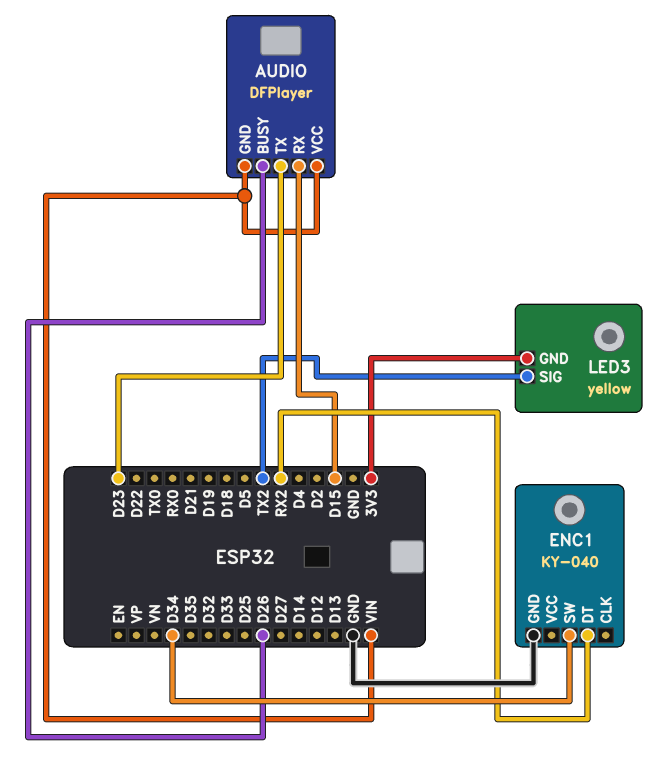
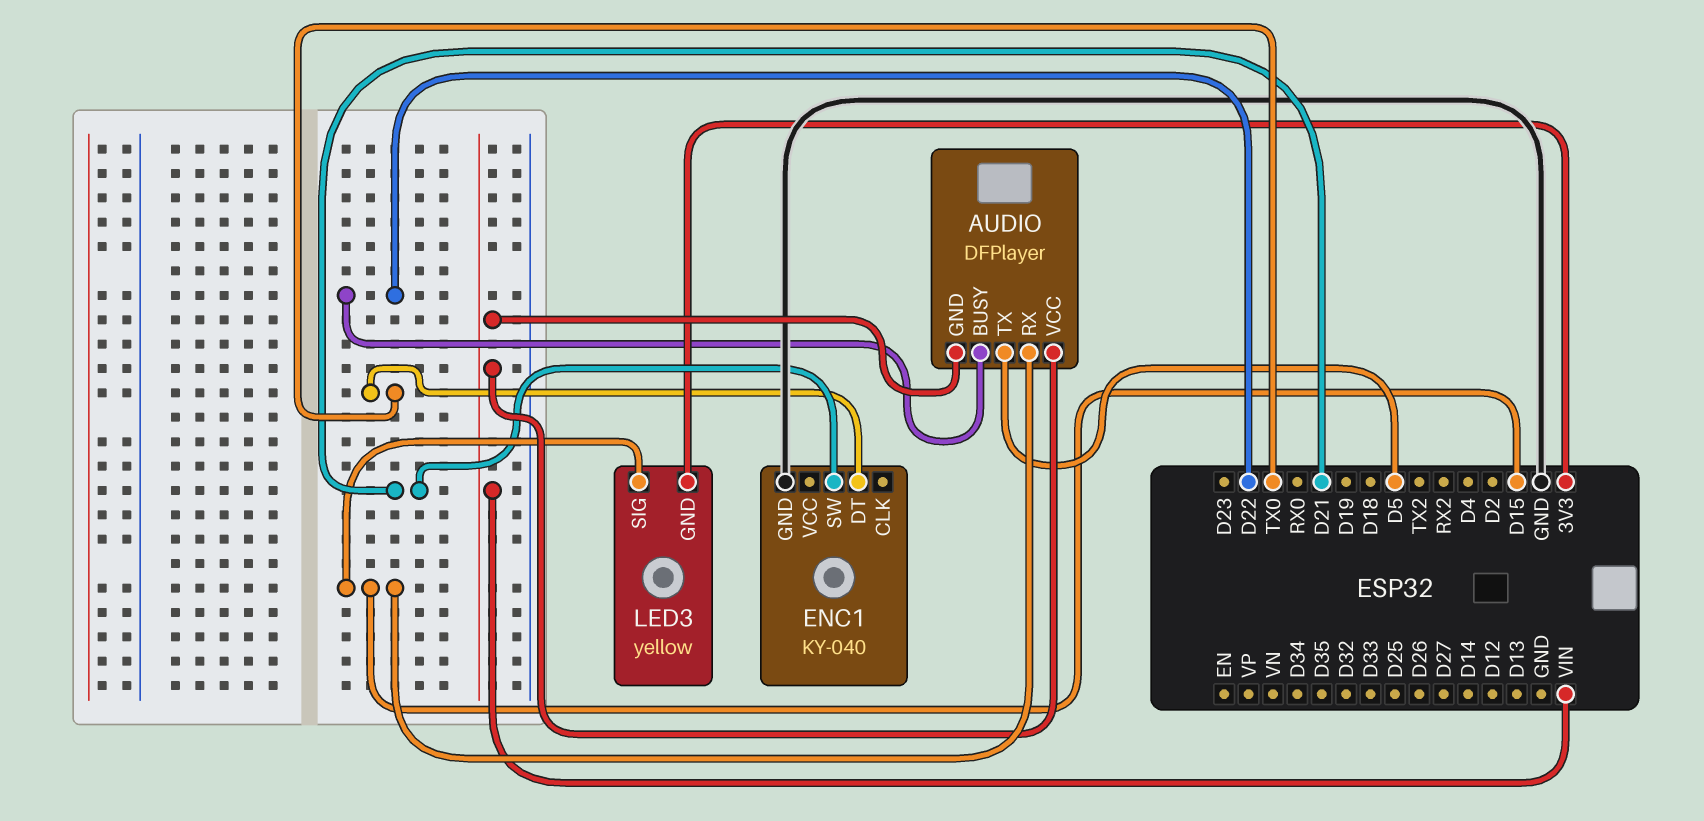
AUDIO pin BUSY: D26 -> D22
AUDIO pin TX: D23 -> D5
ENC1 pin DT: RX2 -> TX0
ENC1 pin SW: D34 -> D21
LED3 pin SIG: TX2 -> D15

